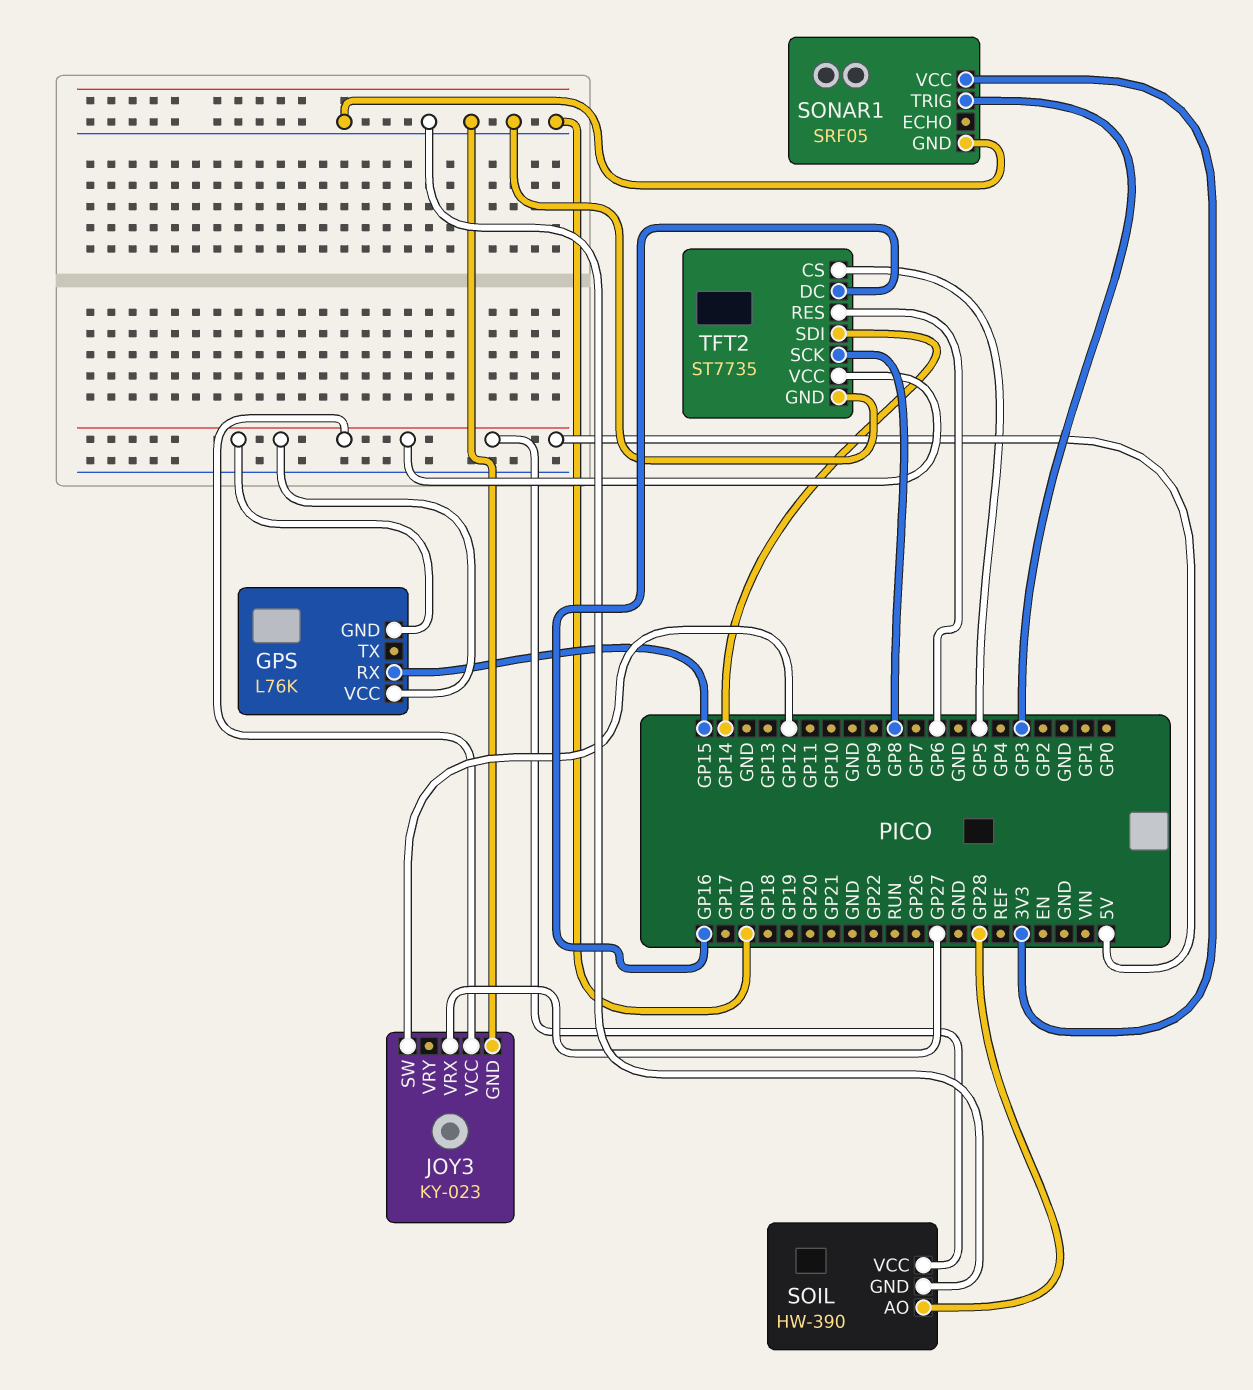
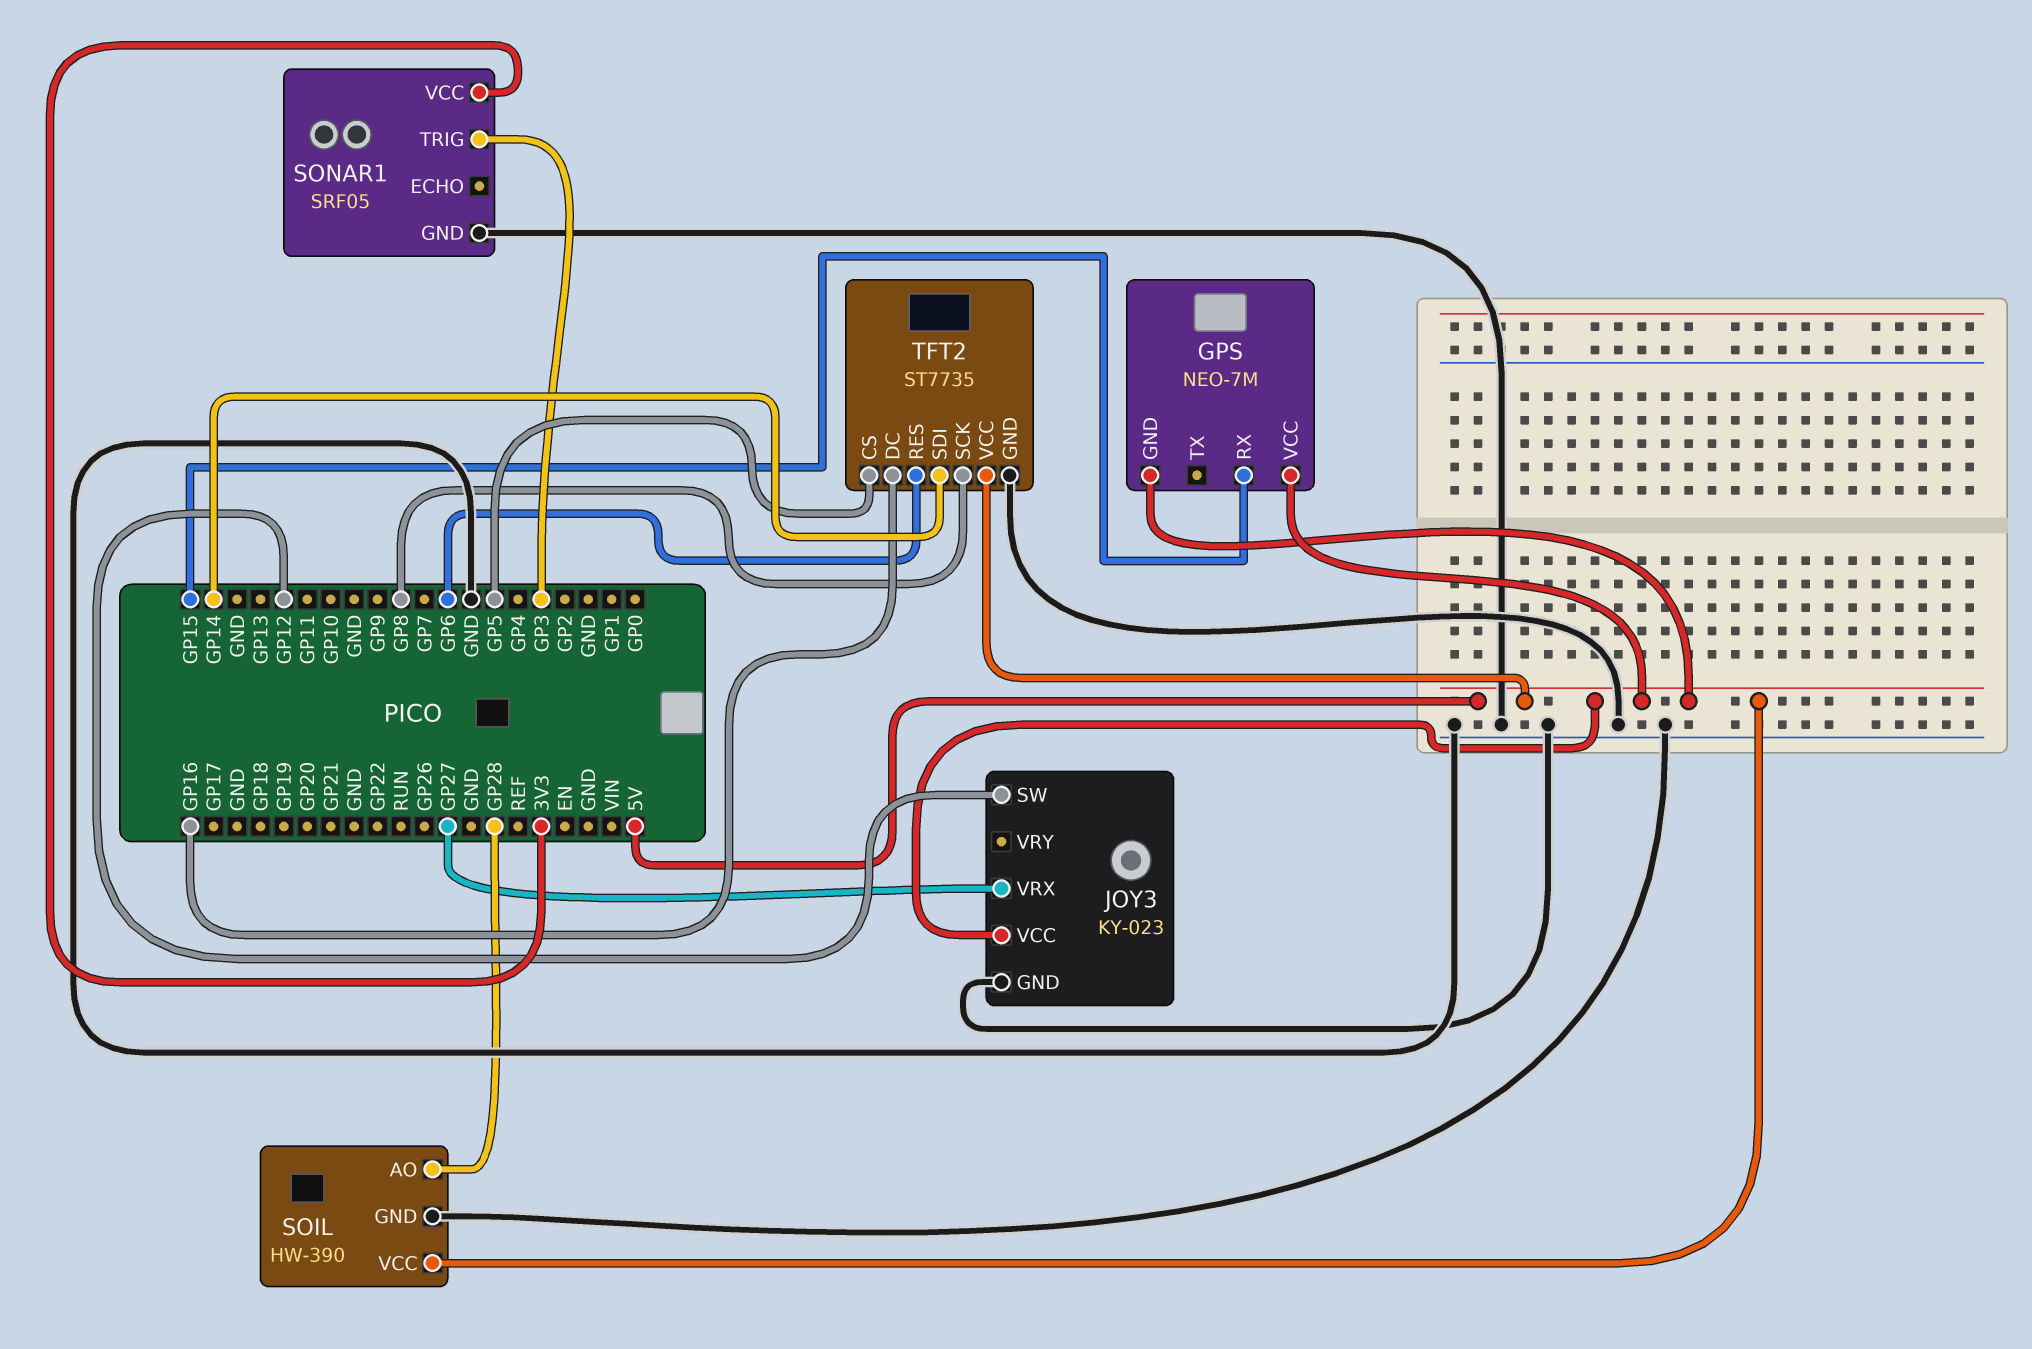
GPS: L76K -> NEO-7M

